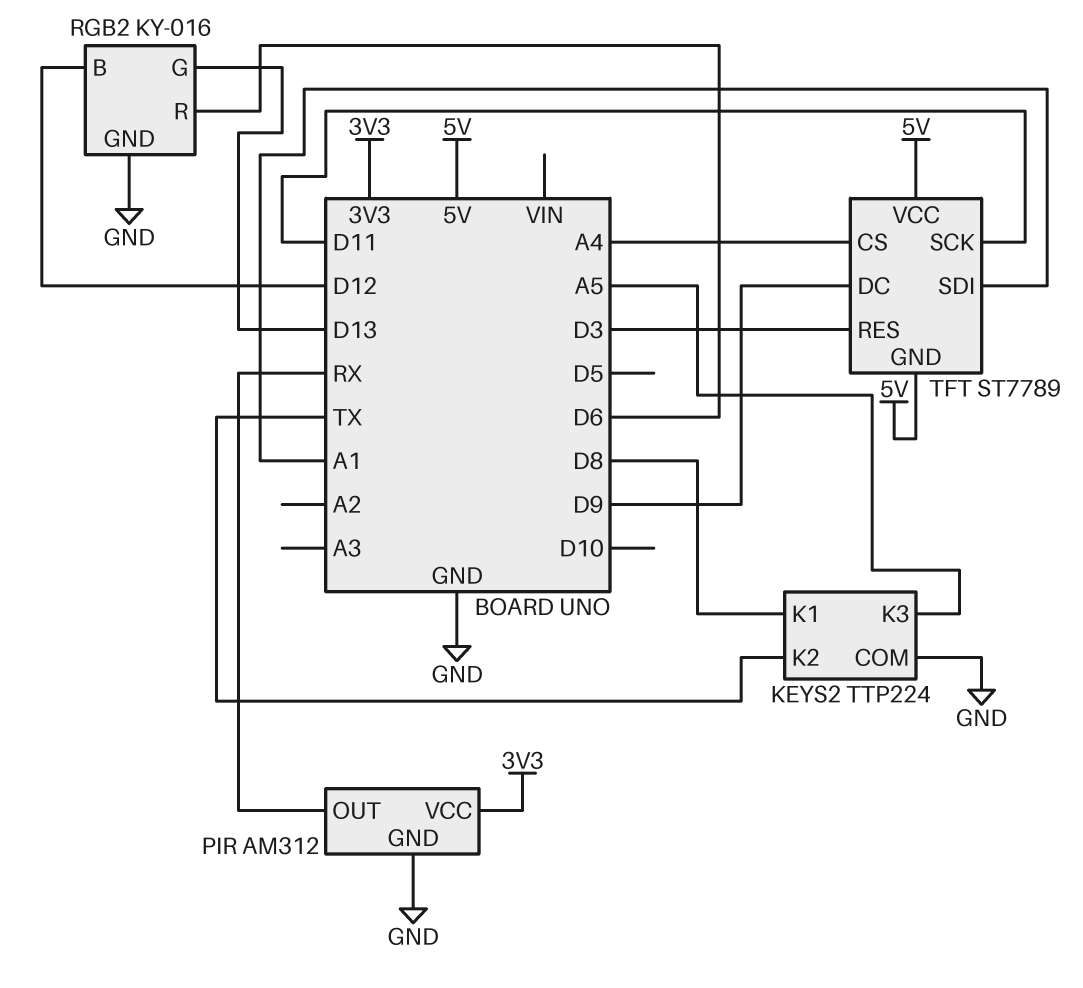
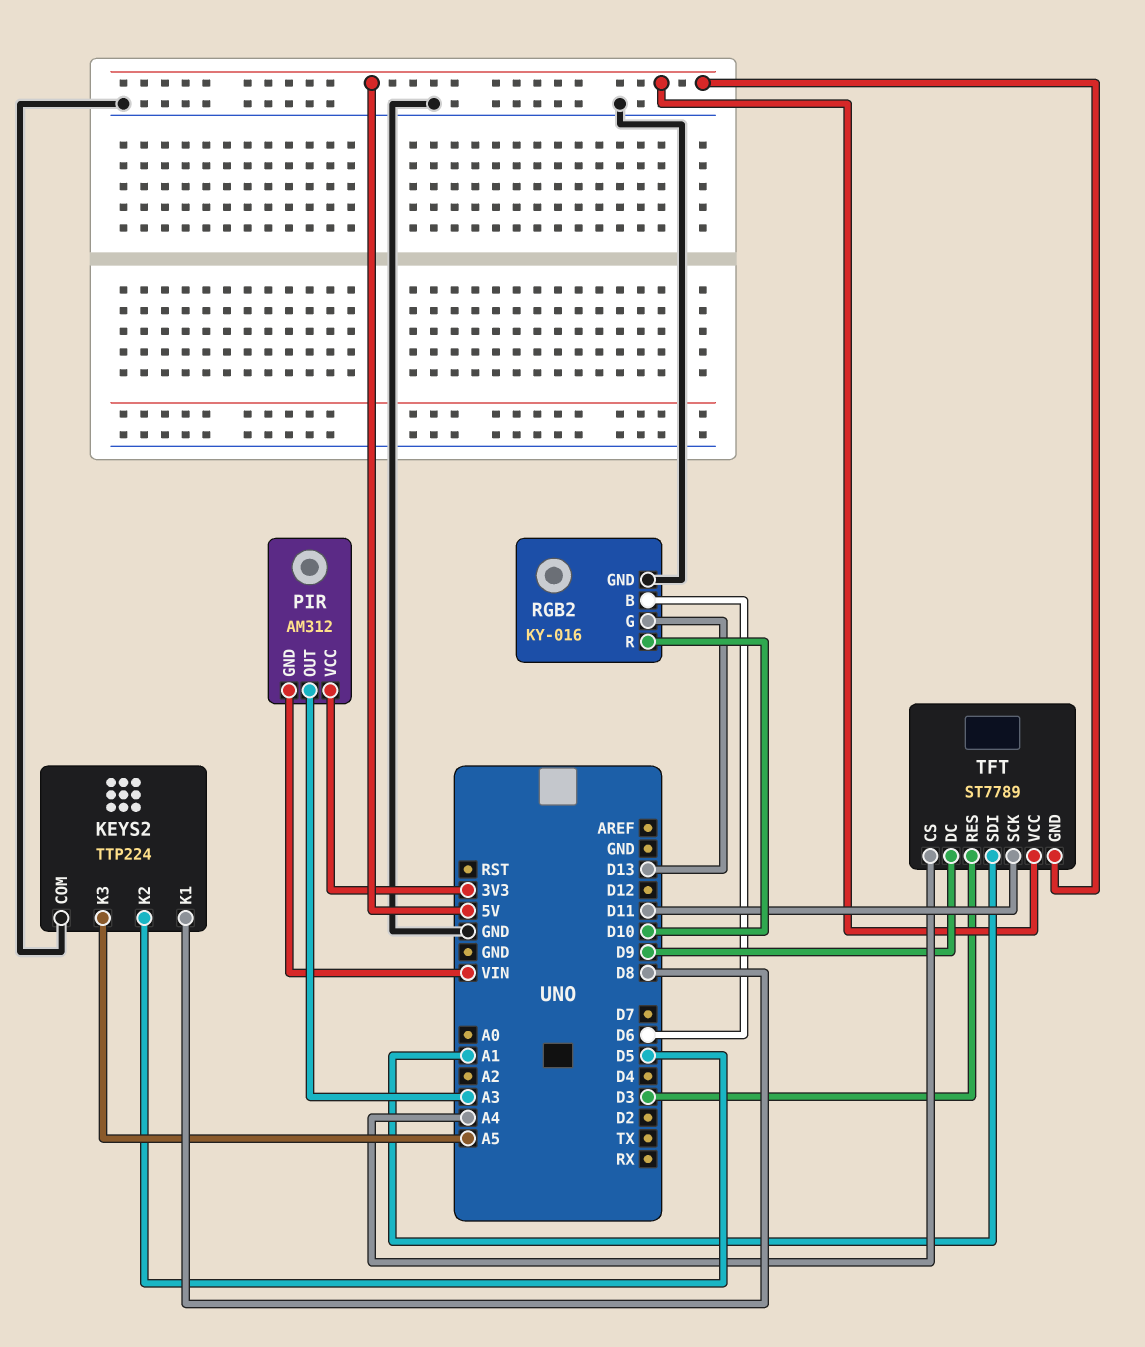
KEYS2 pin K2: TX -> D5
PIR pin GND: GND -> VIN
PIR pin OUT: RX -> A3
RGB2 pin B: D12 -> D6
RGB2 pin R: D6 -> D10

